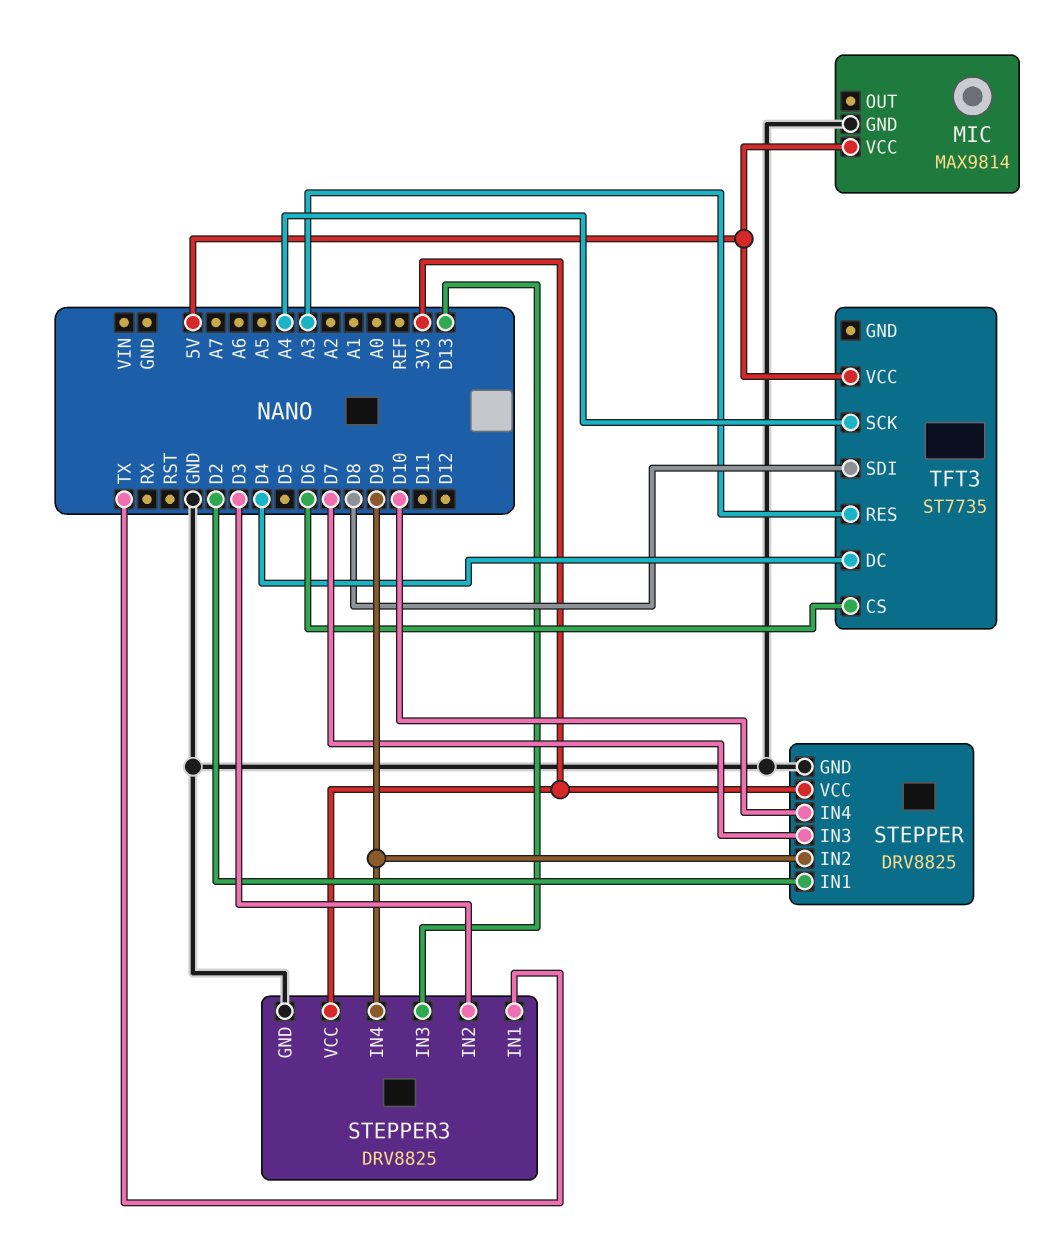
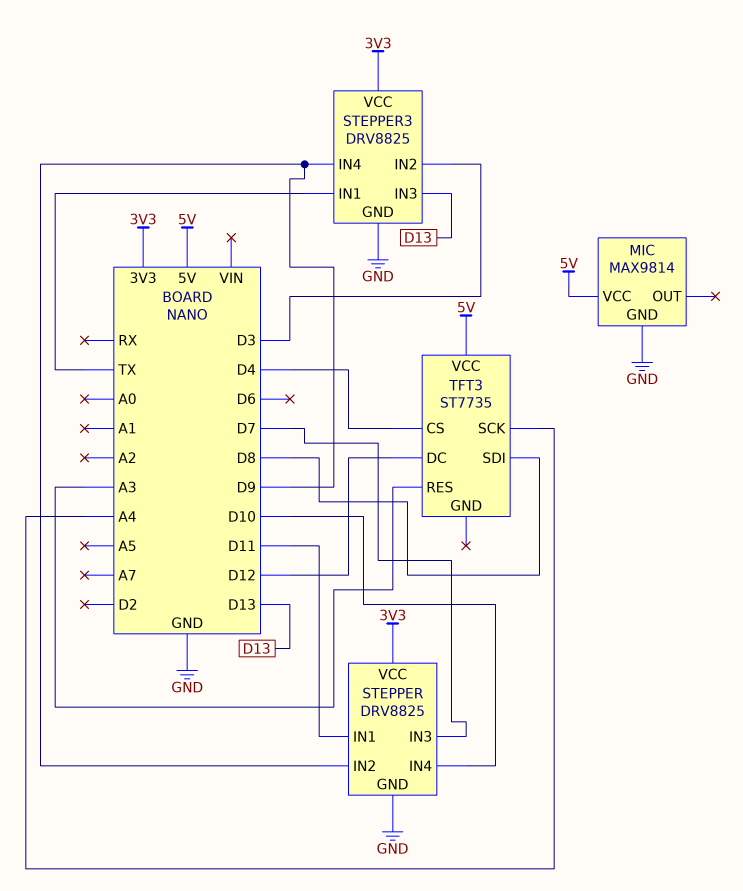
STEPPER pin IN1: D2 -> D11
TFT3 pin CS: D6 -> D4
TFT3 pin DC: D4 -> D12

